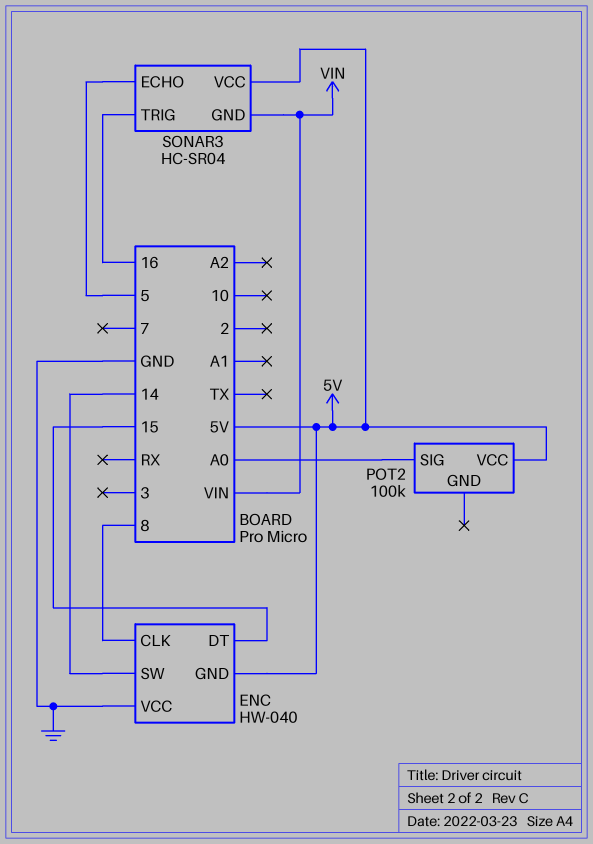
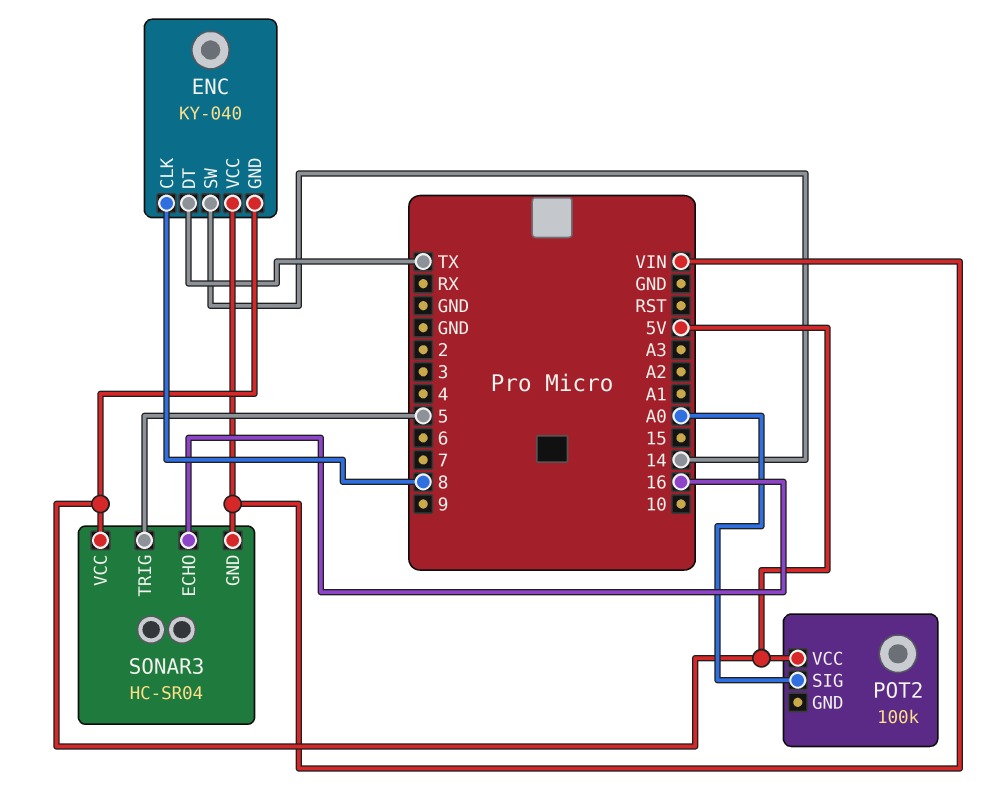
ENC: HW-040 -> KY-040
ENC pin DT: 15 -> TX
ENC pin VCC: GND -> VIN
SONAR3 pin ECHO: 5 -> 16
SONAR3 pin TRIG: 16 -> 5

